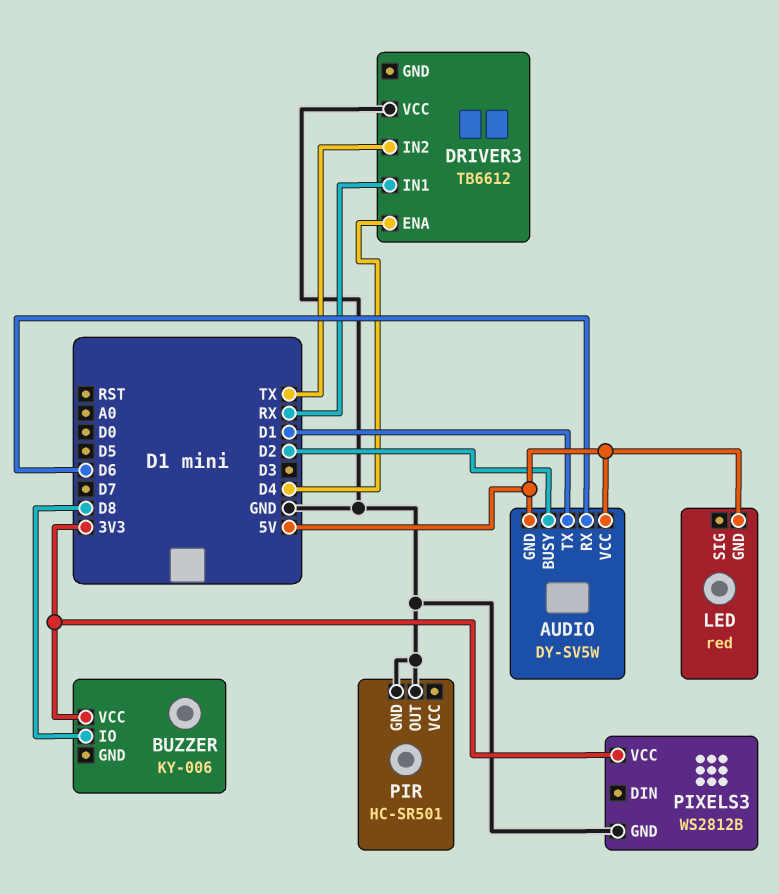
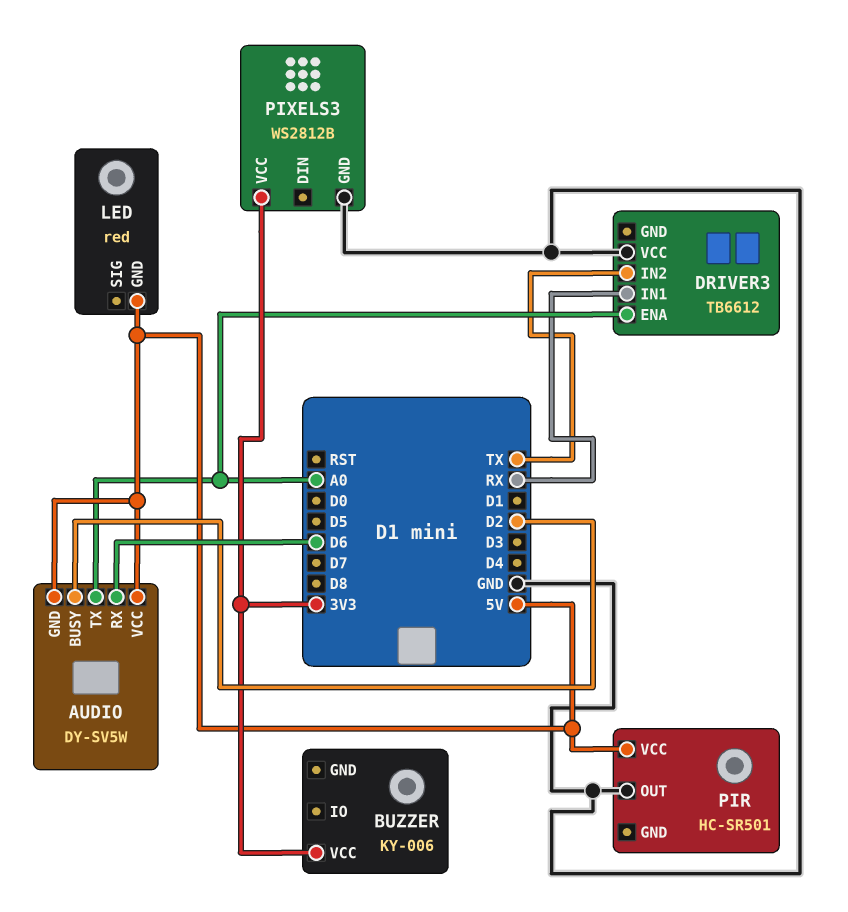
AUDIO pin TX: D1 -> A0
BUZZER pin IO: D8 -> none
DRIVER3 pin ENA: D4 -> A0
PIR pin GND: GND -> none
PIR pin VCC: none -> 5V

